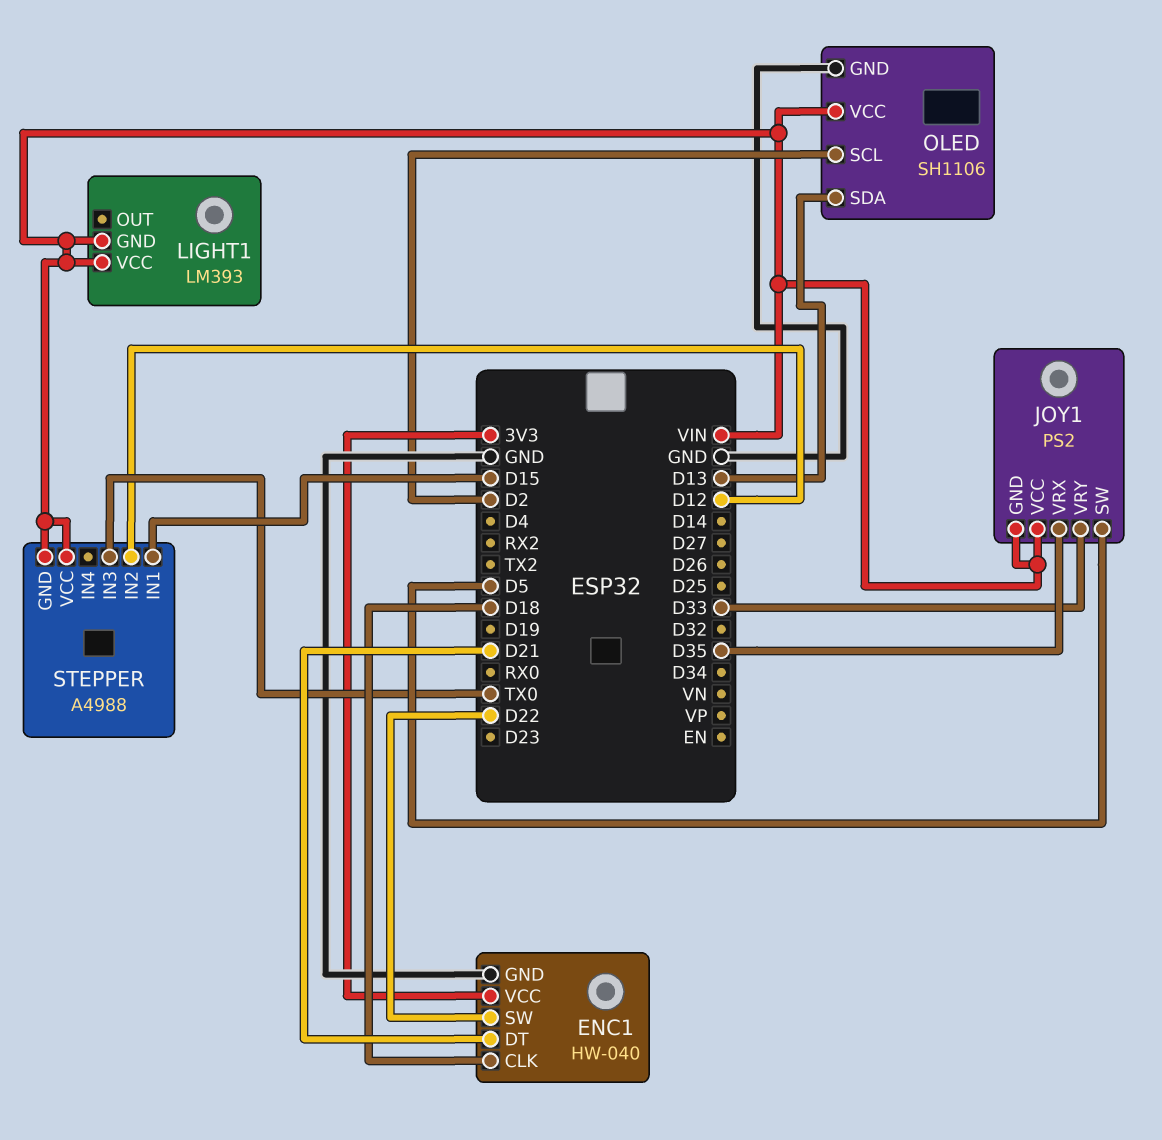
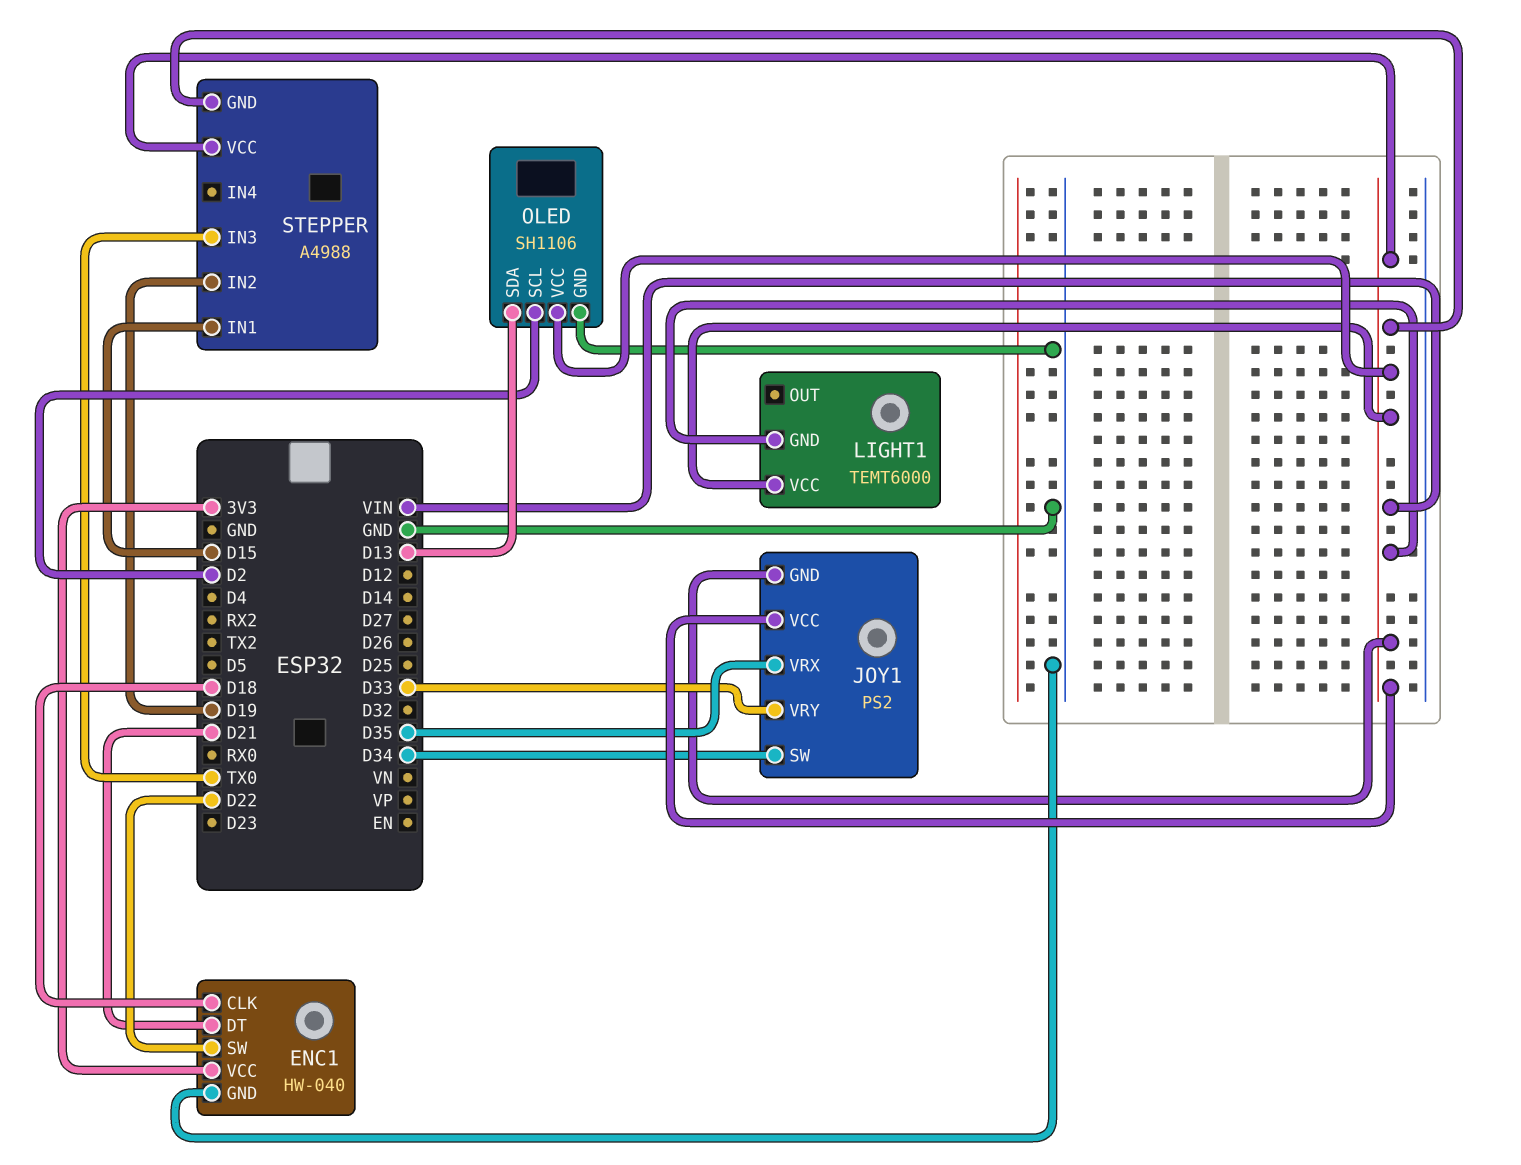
JOY1 pin SW: D5 -> D34
LIGHT1: LM393 -> TEMT6000
STEPPER pin IN2: D12 -> D19

